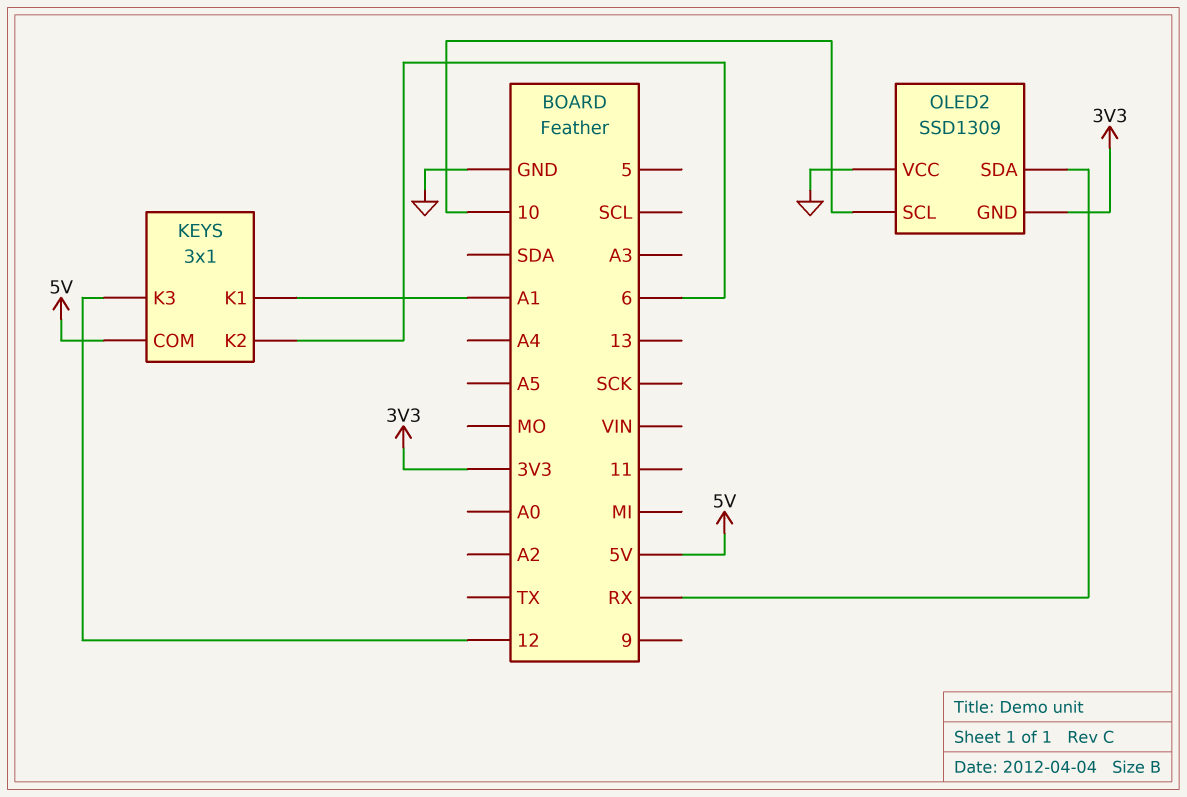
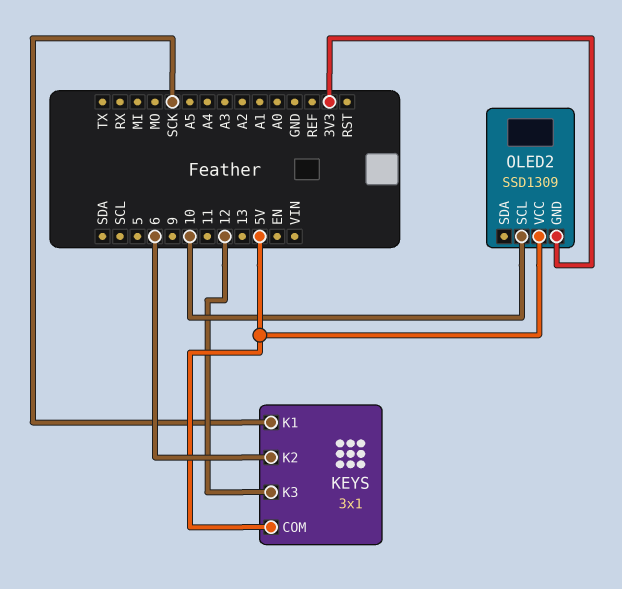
KEYS pin K1: A1 -> SCK
OLED2 pin SDA: RX -> none
OLED2 pin VCC: GND -> 5V

